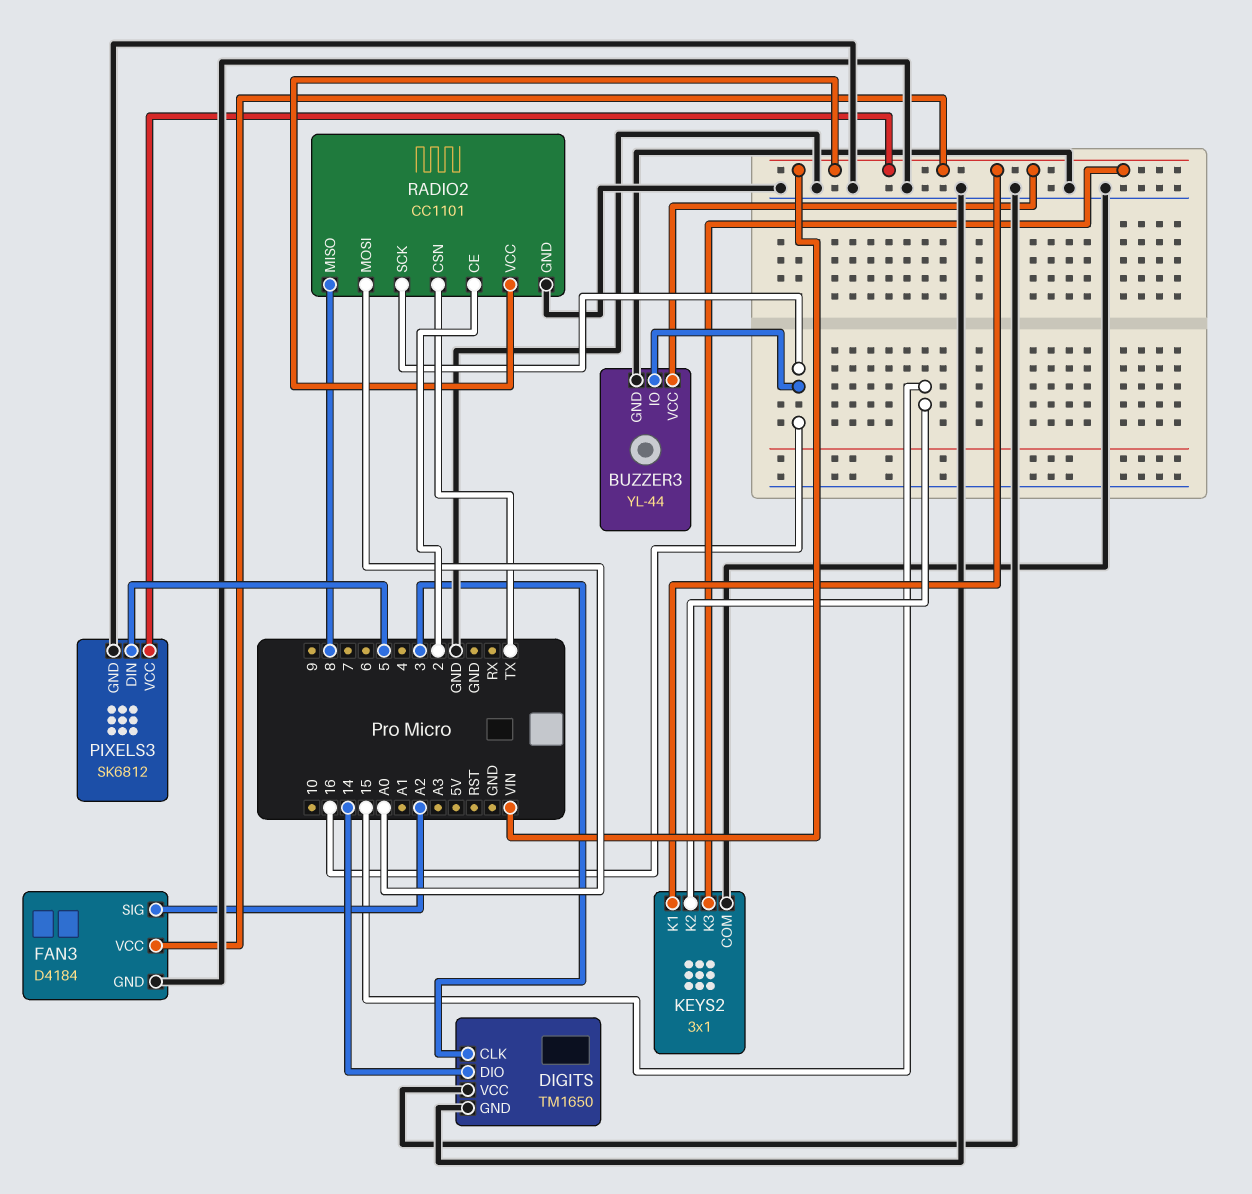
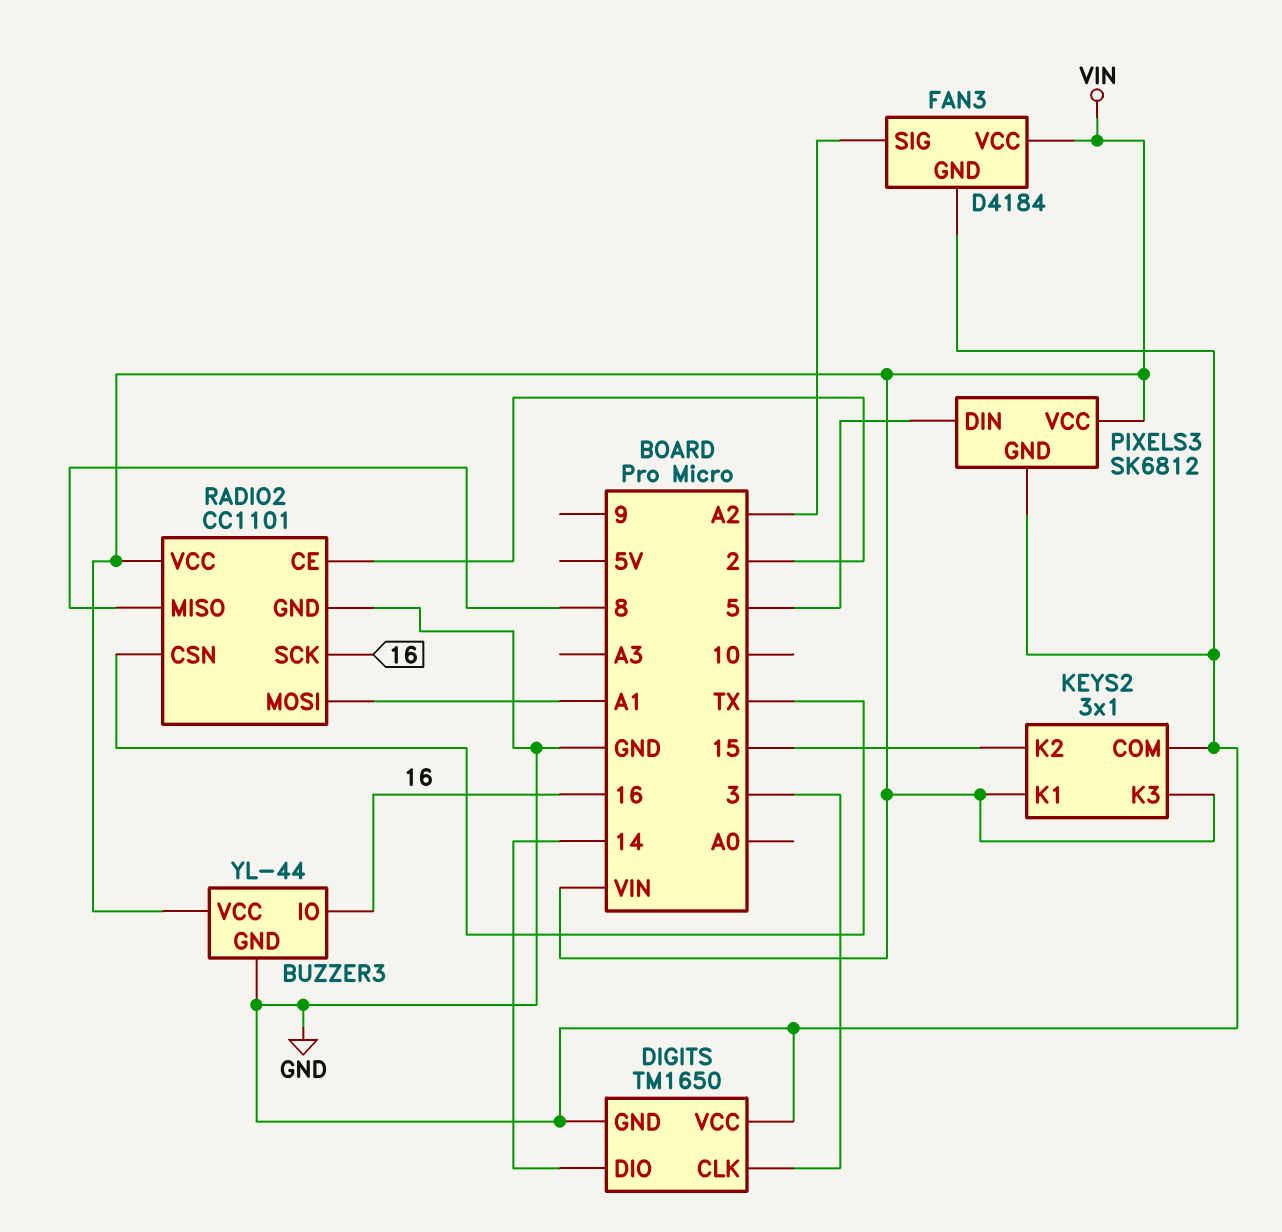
RADIO2 pin MOSI: A0 -> A1

